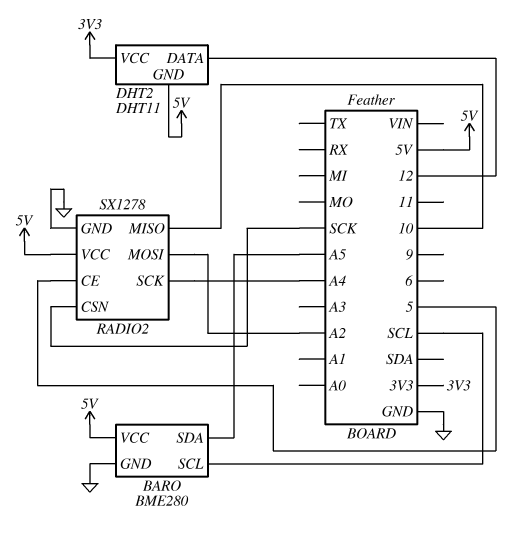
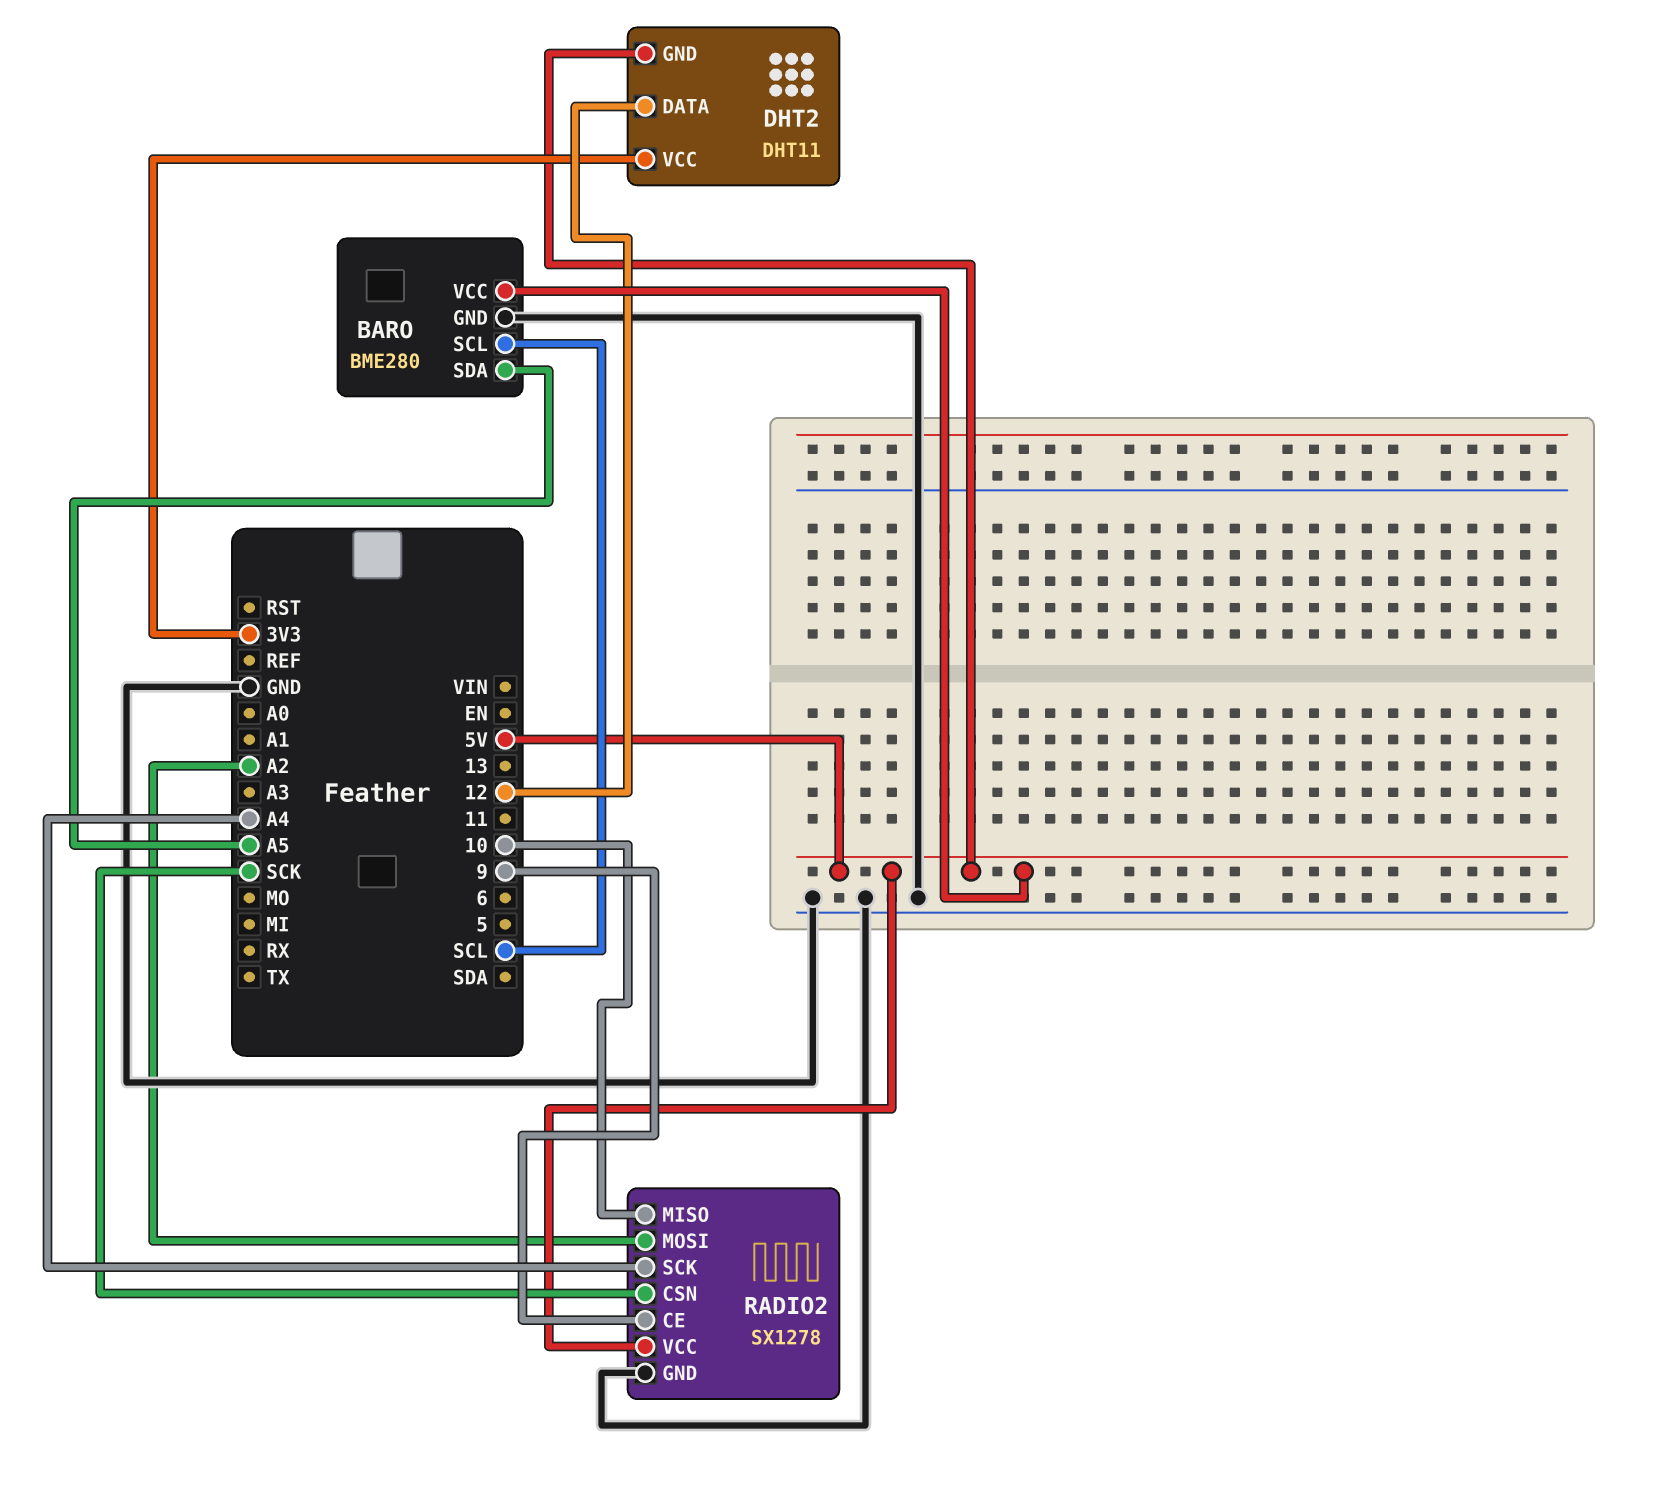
RADIO2 pin CE: 5 -> 9

